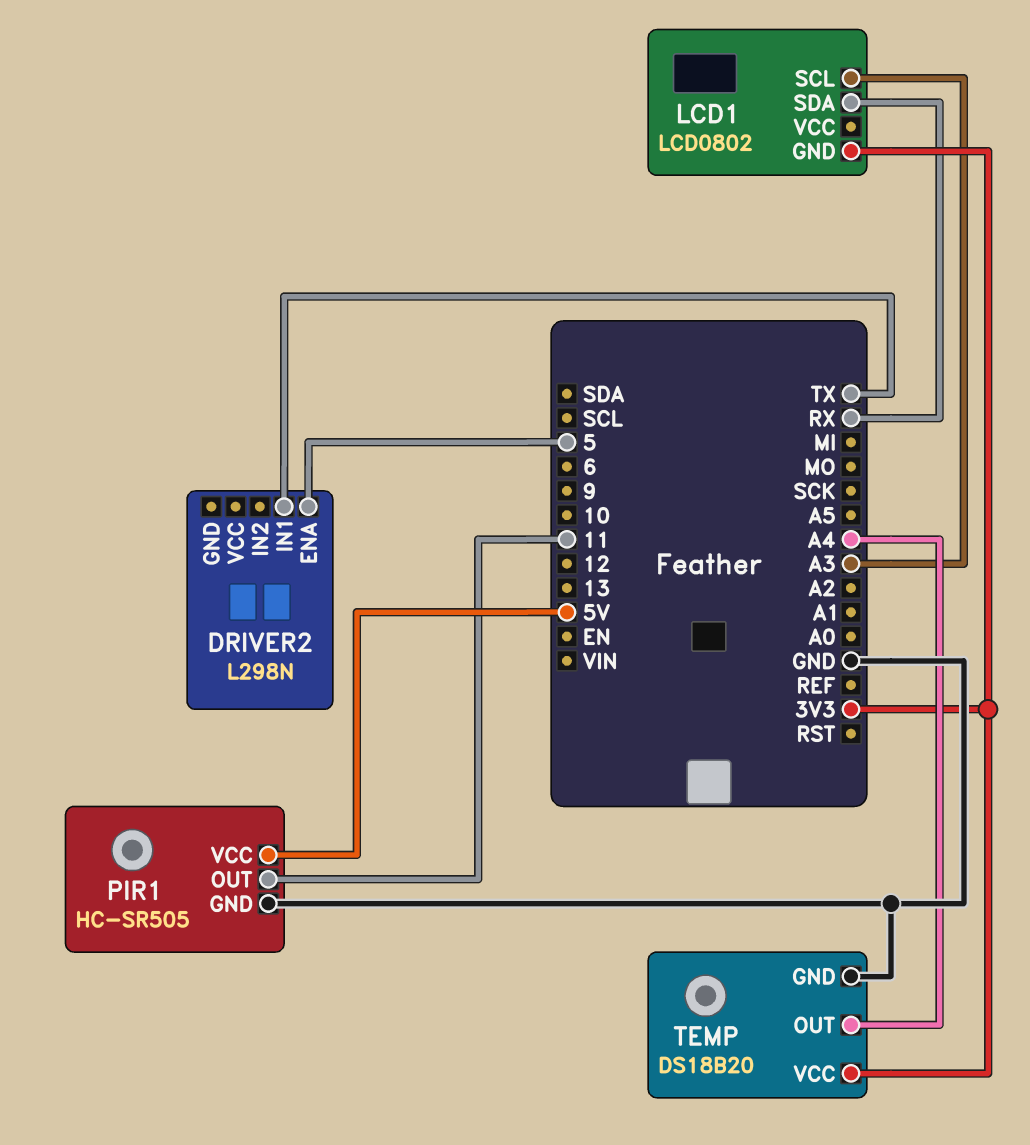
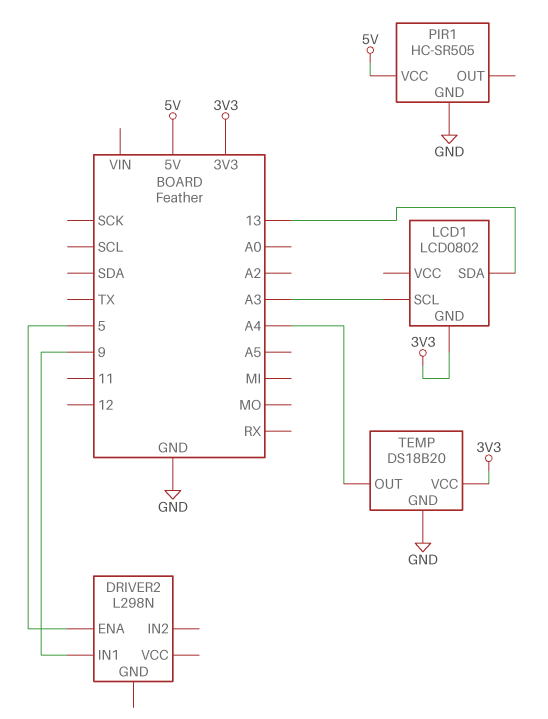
DRIVER2 pin IN1: TX -> 9
LCD1 pin SDA: RX -> 13
PIR1 pin OUT: 11 -> none

